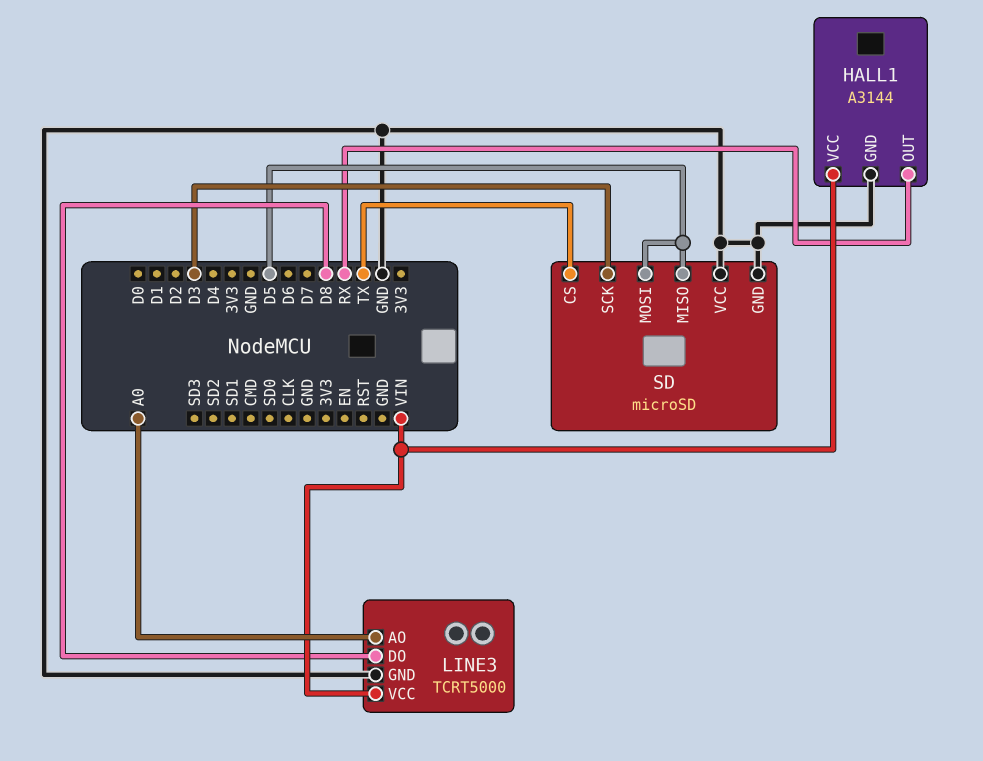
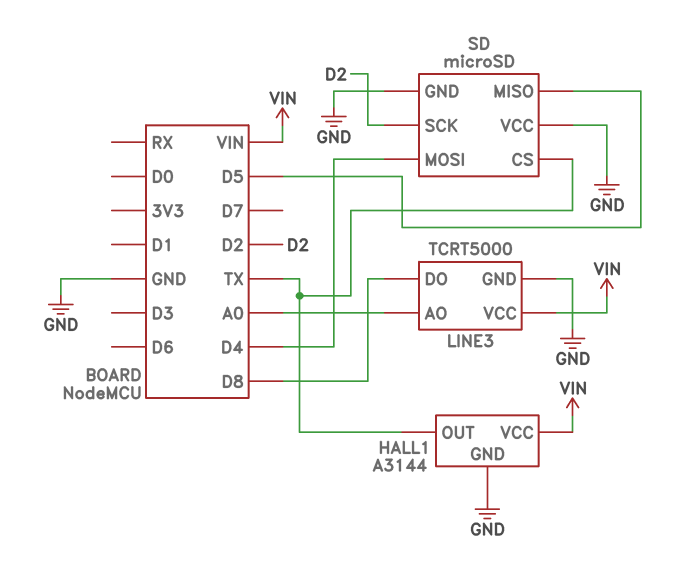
HALL1 pin OUT: RX -> TX
SD pin MOSI: D5 -> D4
SD pin SCK: D3 -> D2

